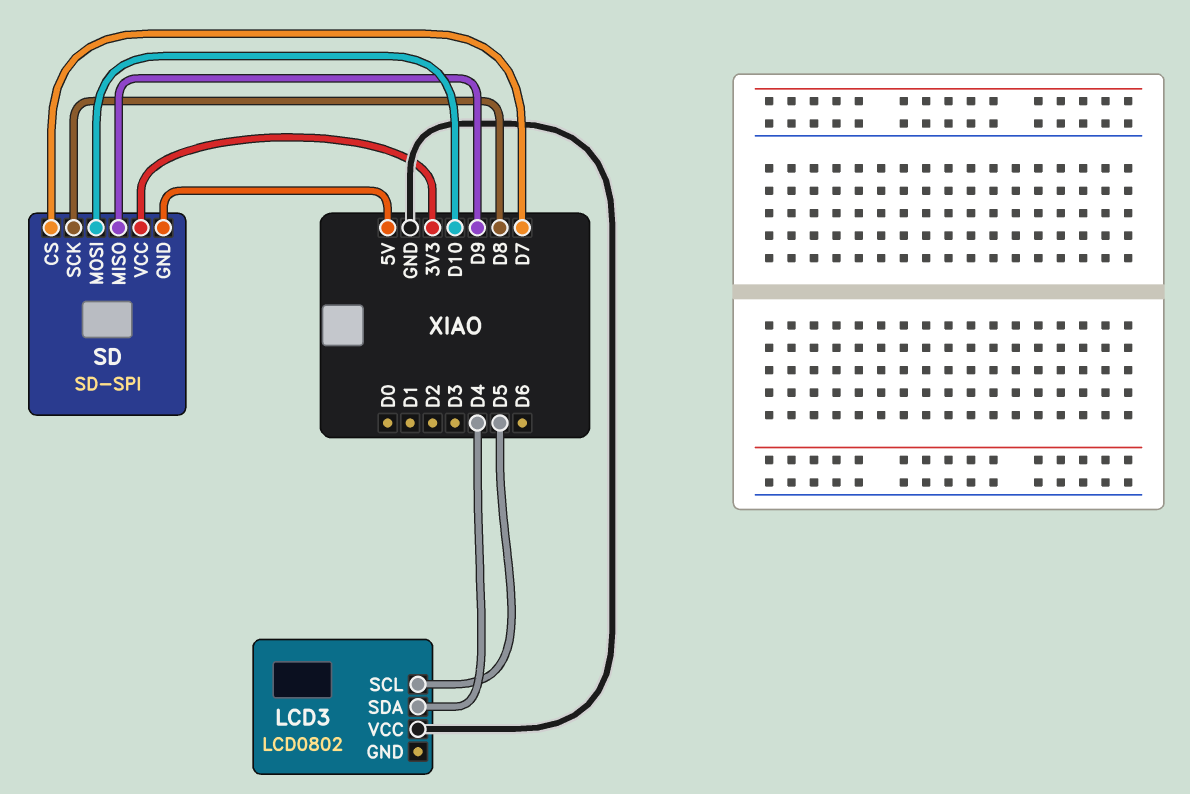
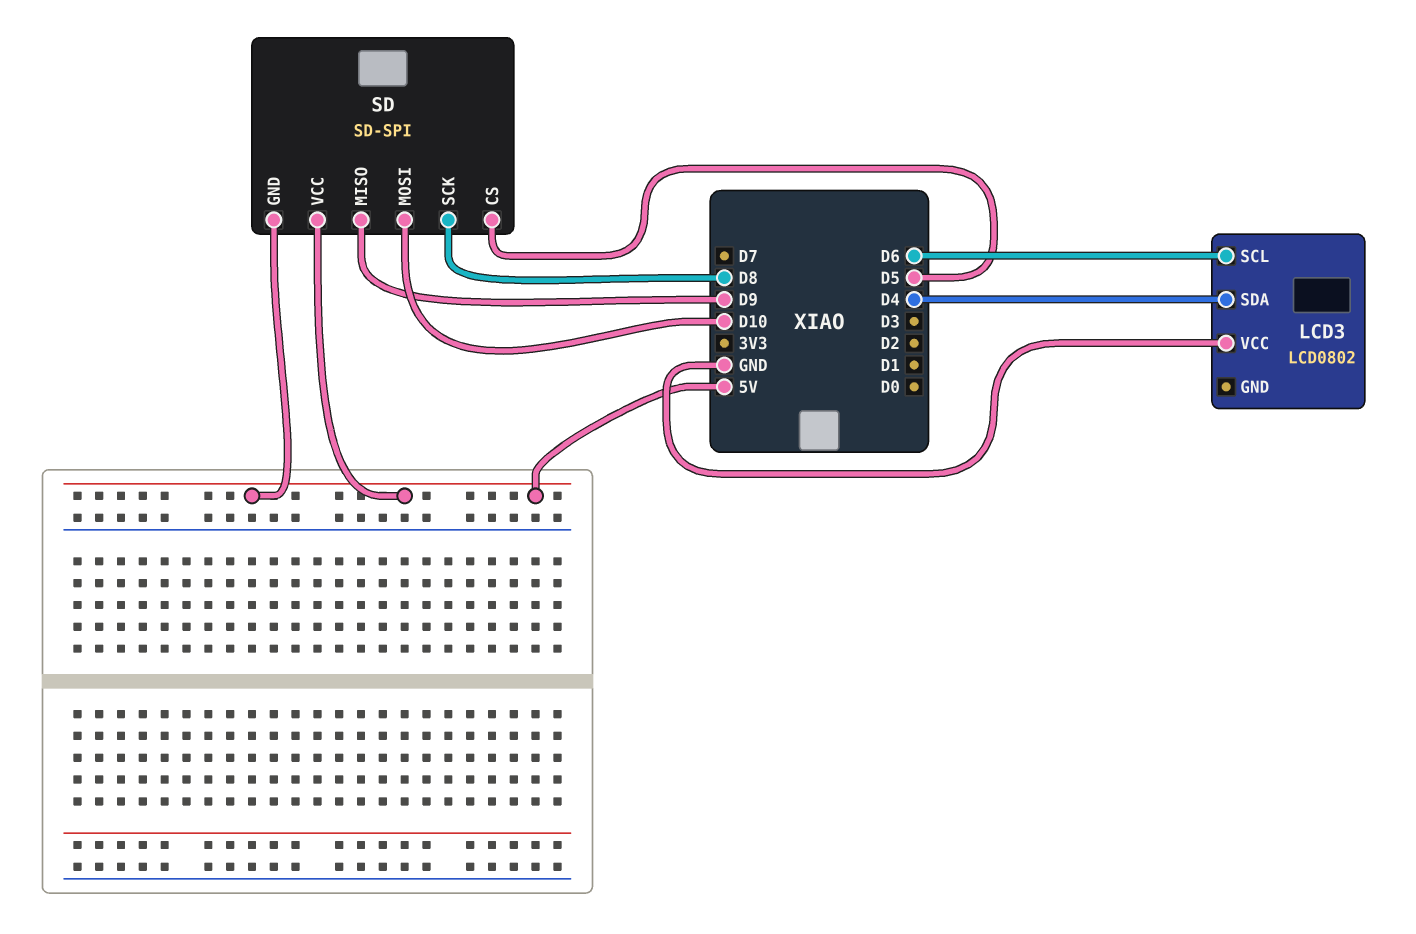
LCD3 pin SCL: D5 -> D6
SD pin CS: D7 -> D5
SD pin VCC: 3V3 -> 5V

